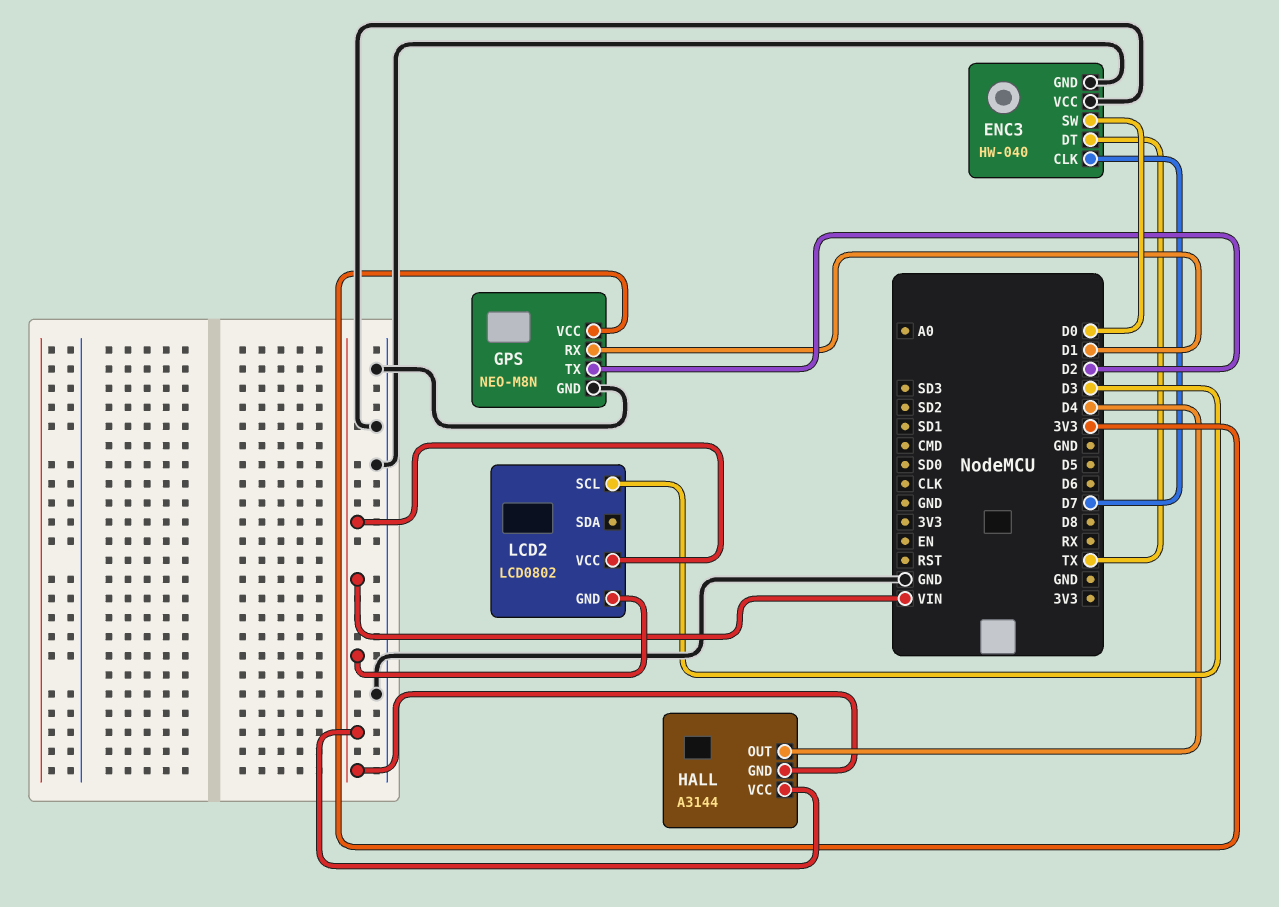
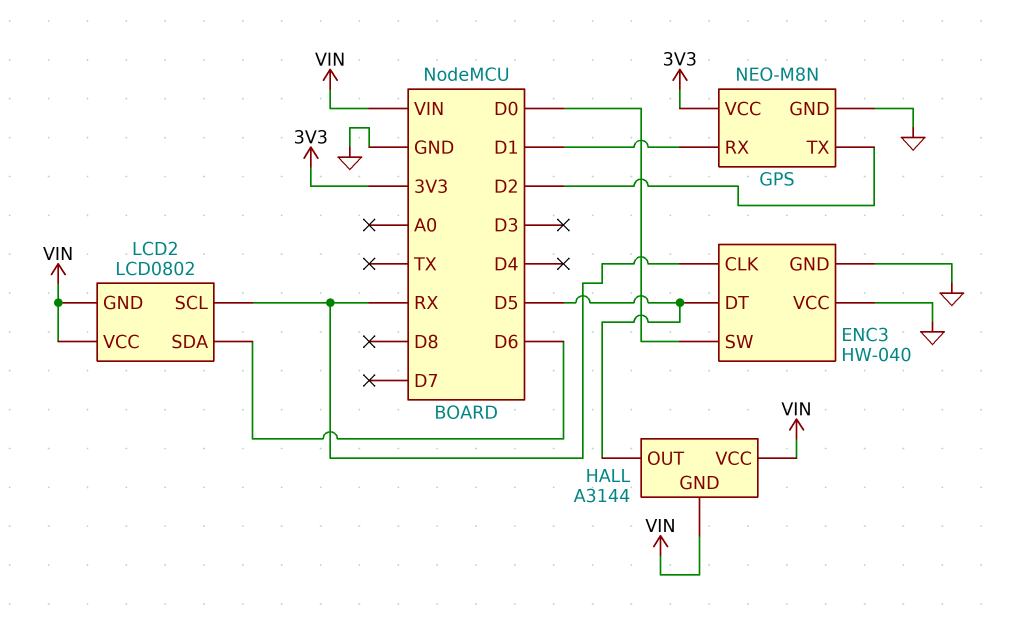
ENC3 pin CLK: D7 -> RX
ENC3 pin DT: TX -> D5
HALL pin OUT: D4 -> D5
LCD2 pin SCL: D3 -> RX
LCD2 pin SDA: none -> D6

